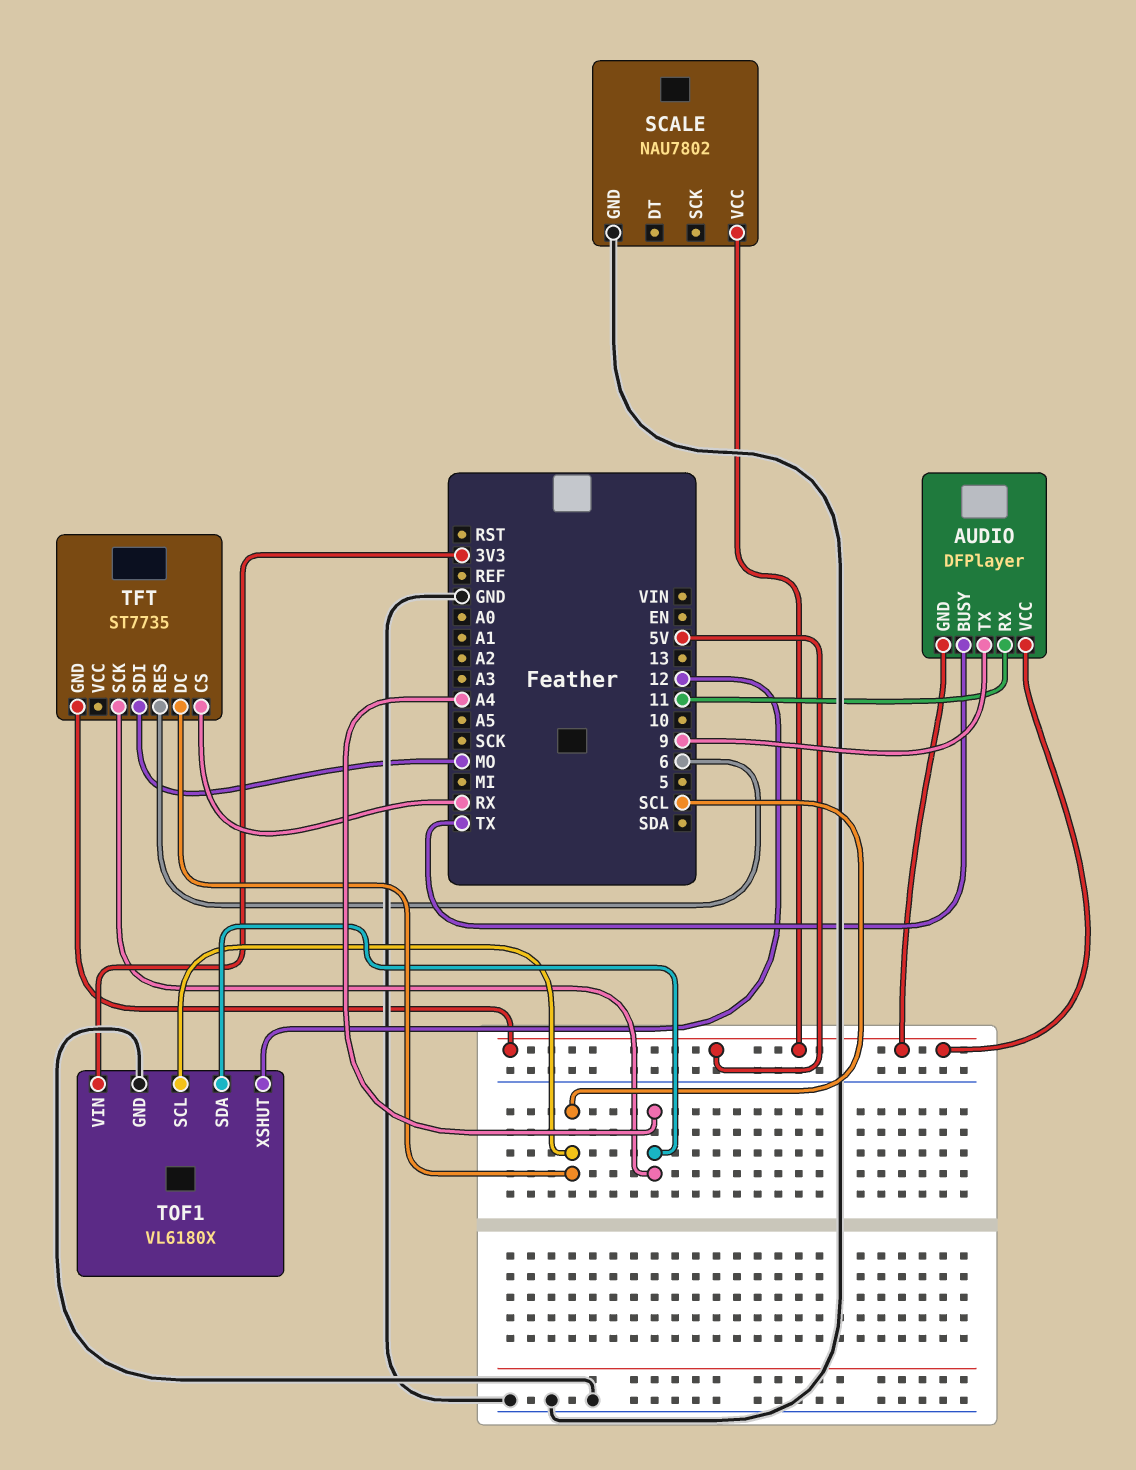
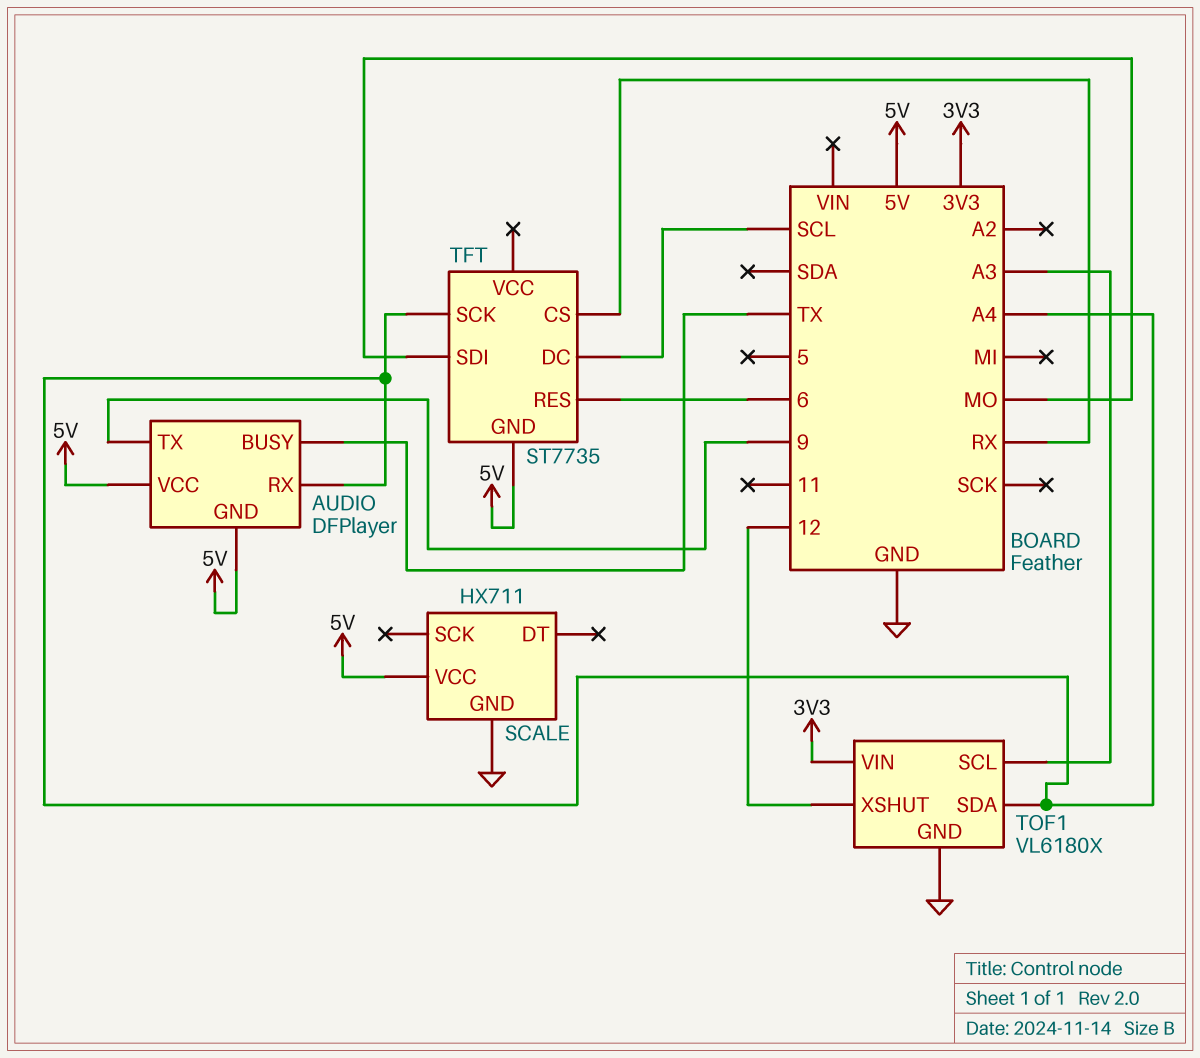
AUDIO pin RX: 11 -> A4
SCALE: NAU7802 -> HX711
TOF1 pin SCL: SCL -> A3

